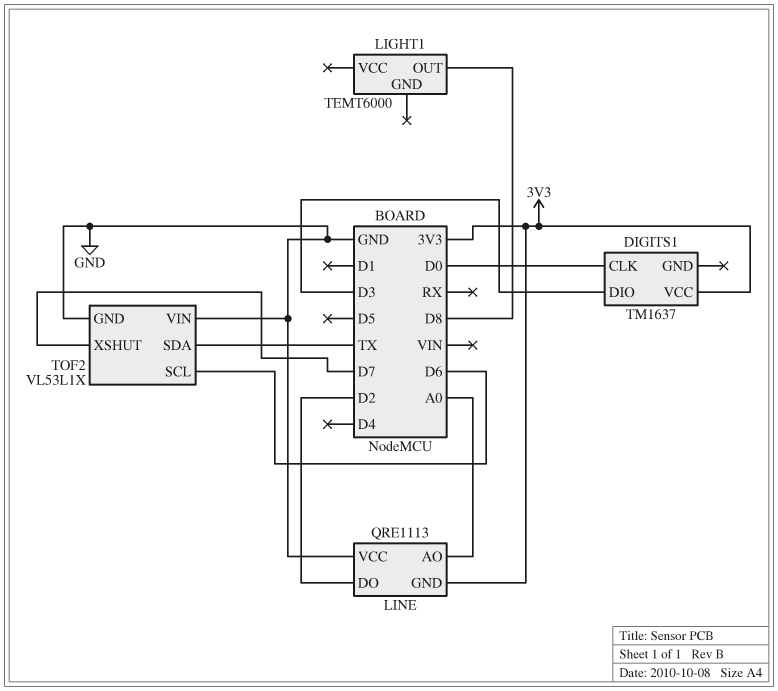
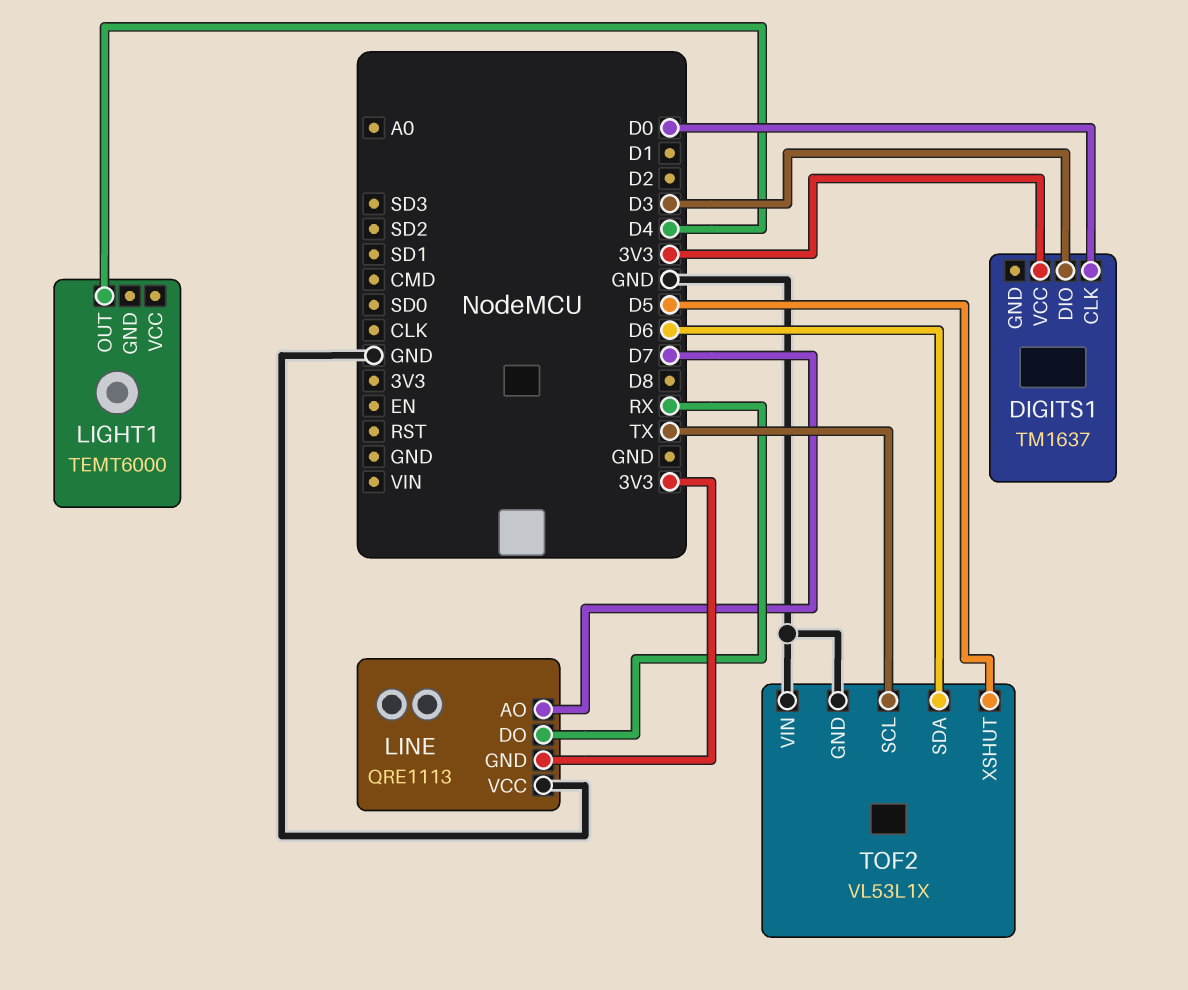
LIGHT1 pin OUT: D8 -> D4
LINE pin AO: A0 -> D7
LINE pin DO: D2 -> RX
TOF2 pin SCL: D6 -> TX
TOF2 pin SDA: TX -> D6
TOF2 pin XSHUT: D7 -> D5

